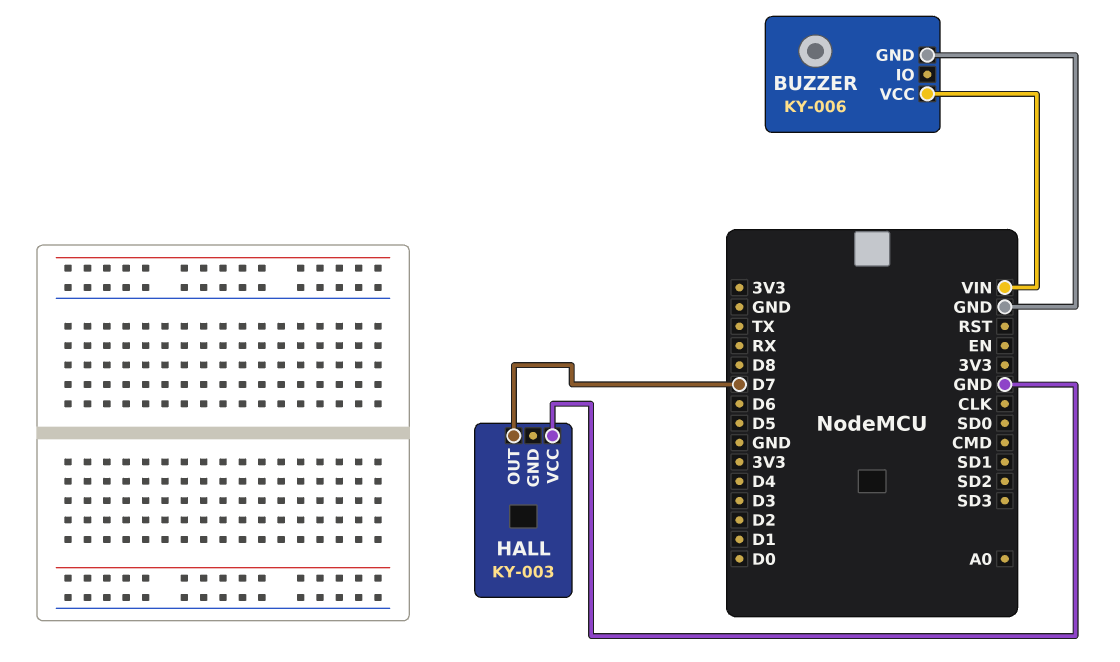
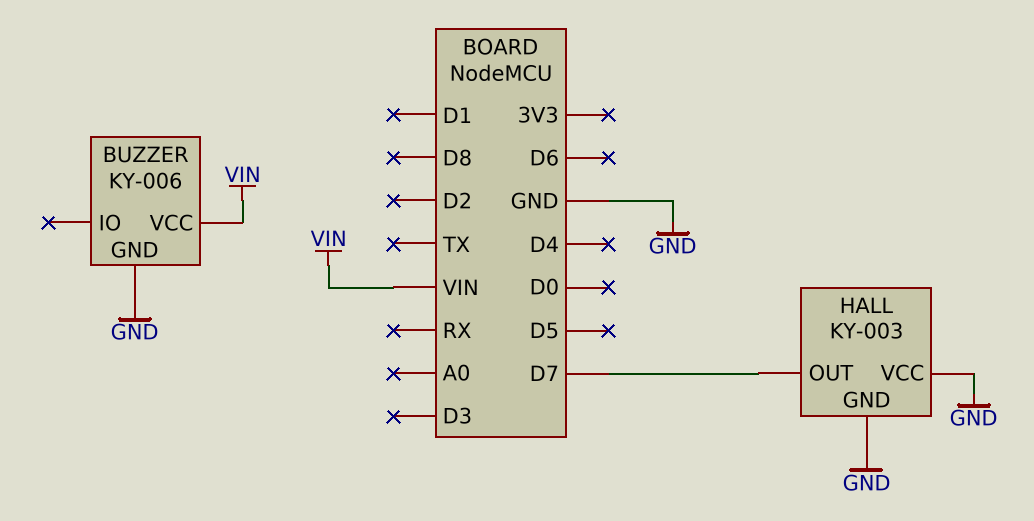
HALL pin GND: none -> GND

